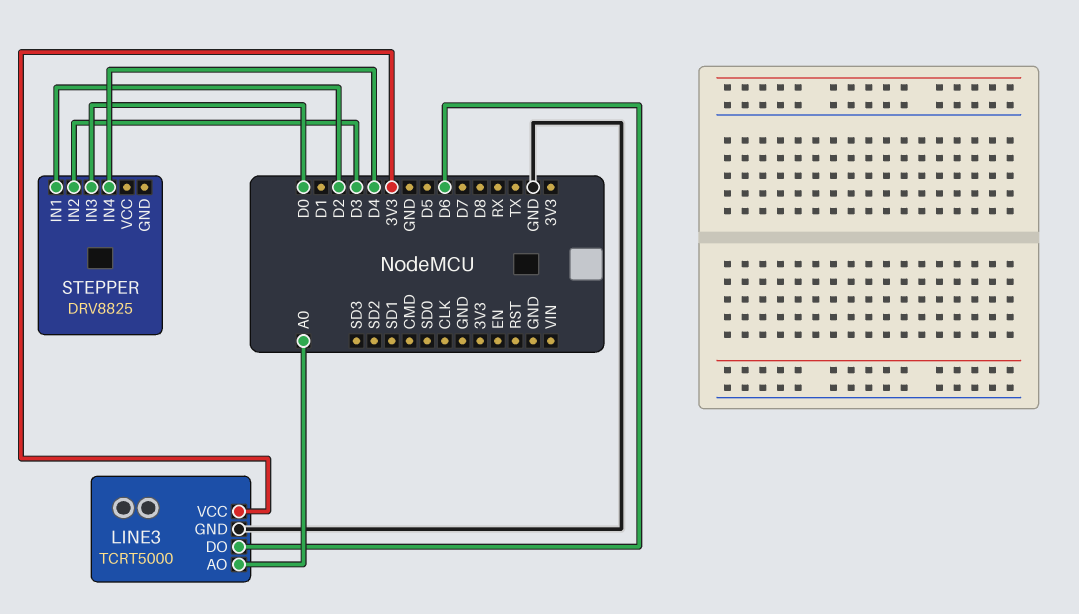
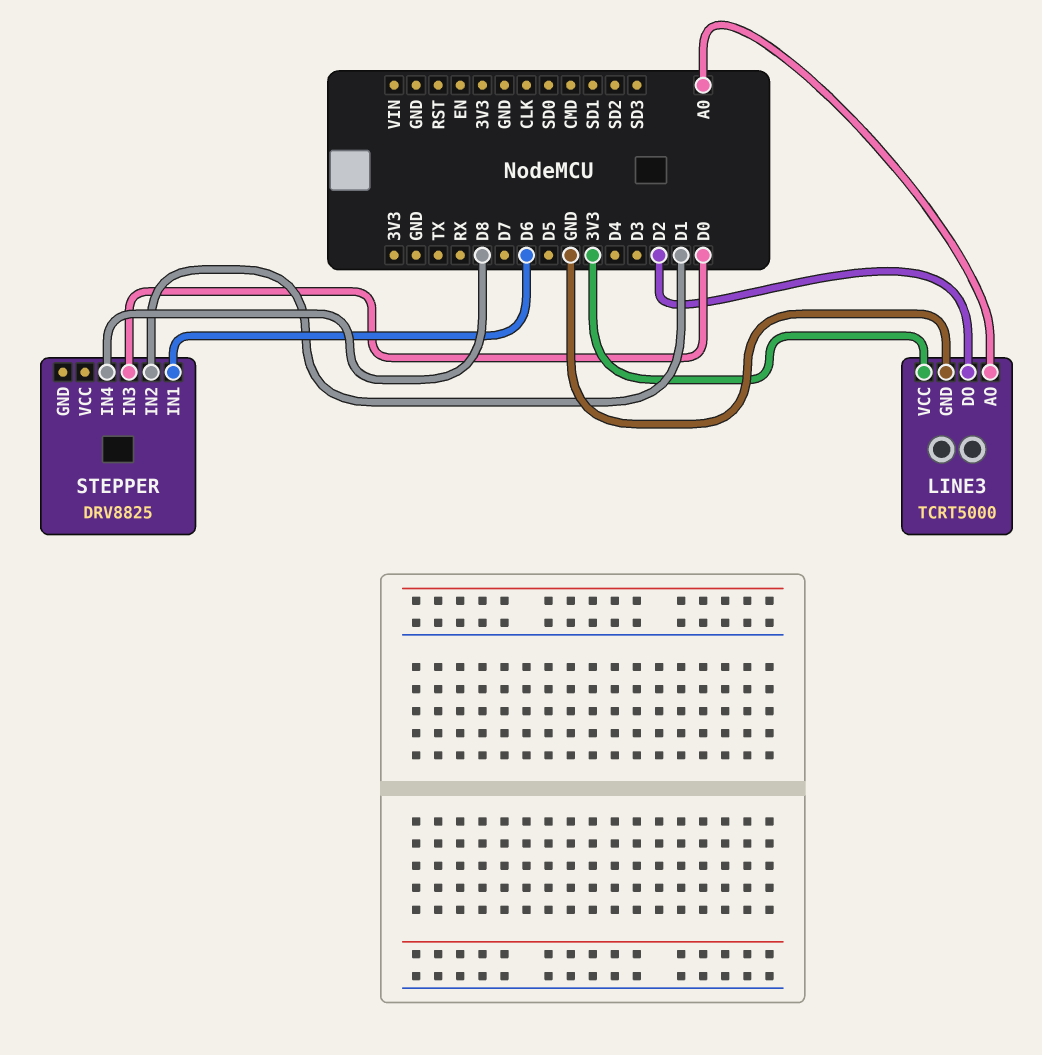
LINE3 pin DO: D6 -> D2
STEPPER pin IN1: D2 -> D6
STEPPER pin IN2: D3 -> D1
STEPPER pin IN4: D4 -> D8

